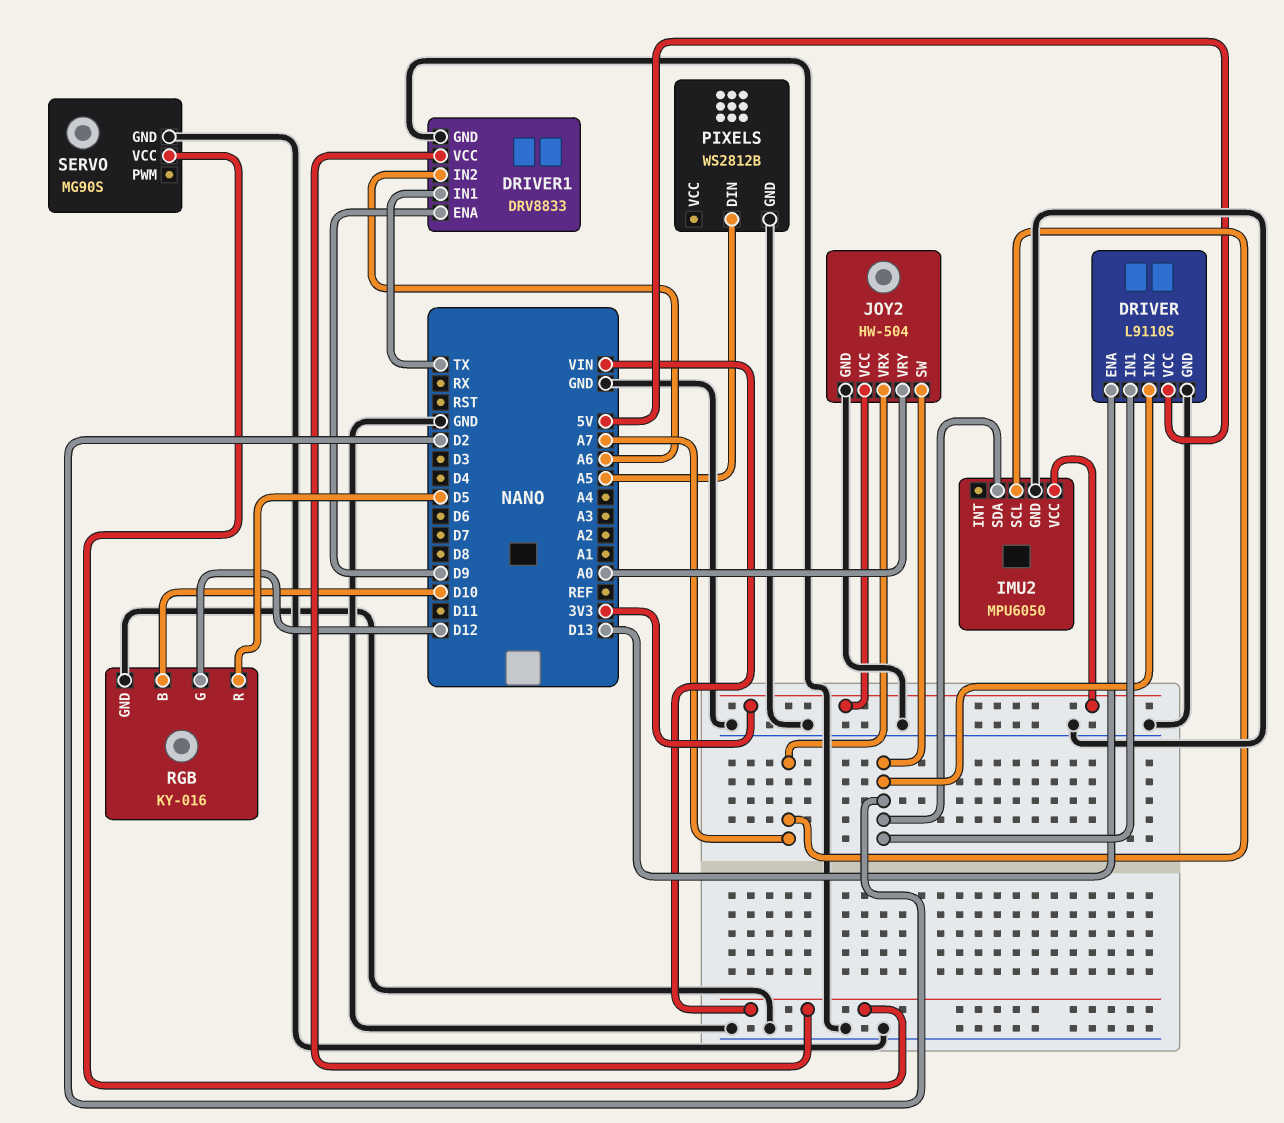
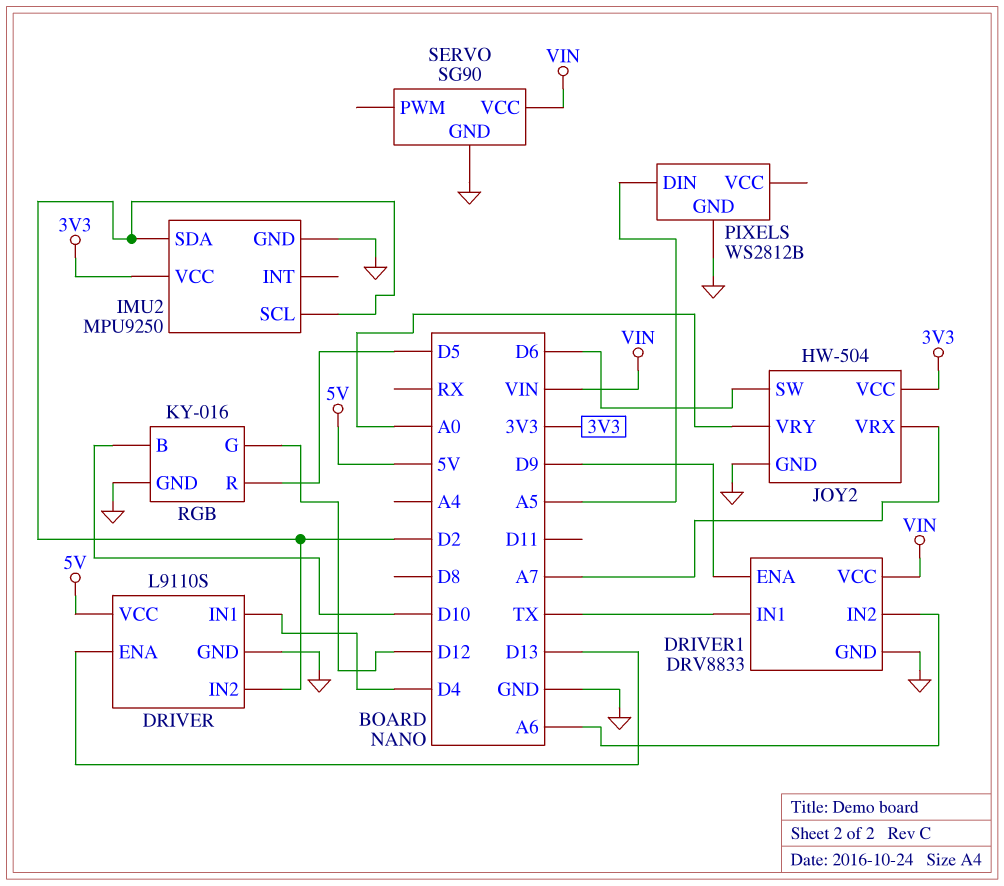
DRIVER pin IN1: D2 -> D4
IMU2: MPU6050 -> MPU9250
IMU2 pin SCL: A7 -> D2
JOY2 pin SW: D2 -> D6
SERVO: MG90S -> SG90

